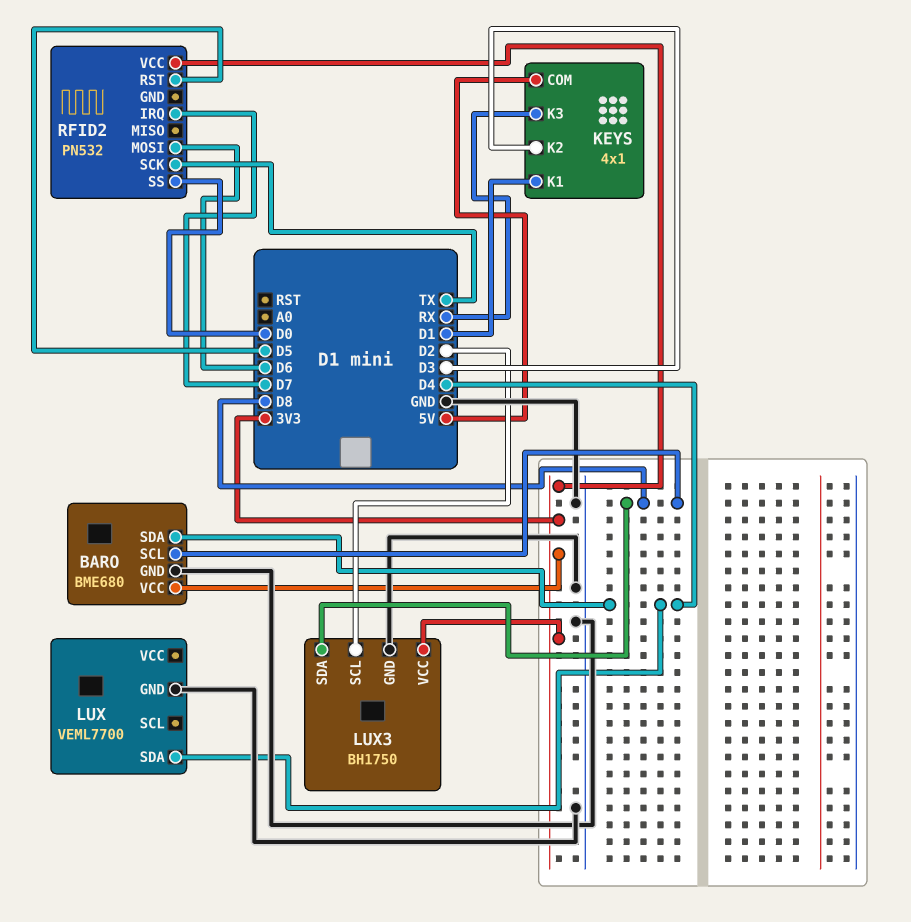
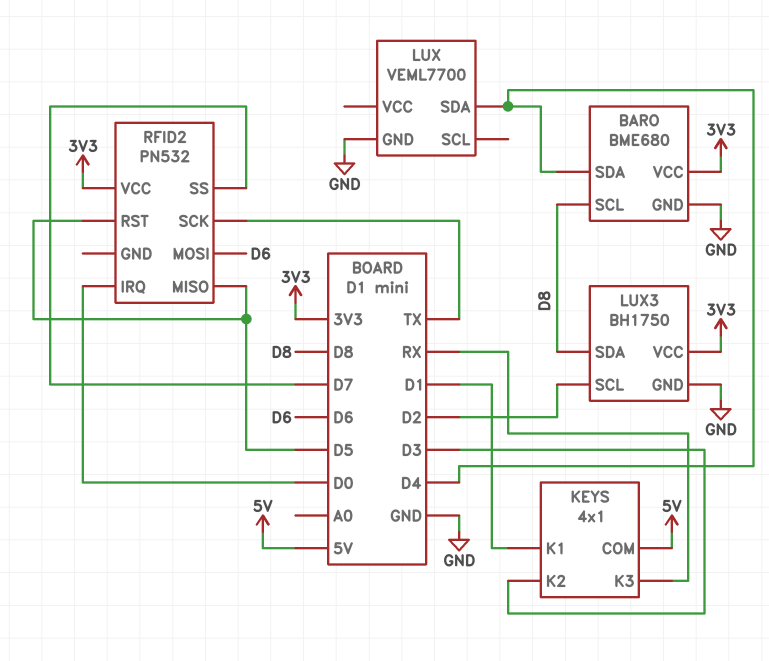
RFID2 pin IRQ: D7 -> D0
RFID2 pin MISO: none -> D5
RFID2 pin SS: D0 -> D7

